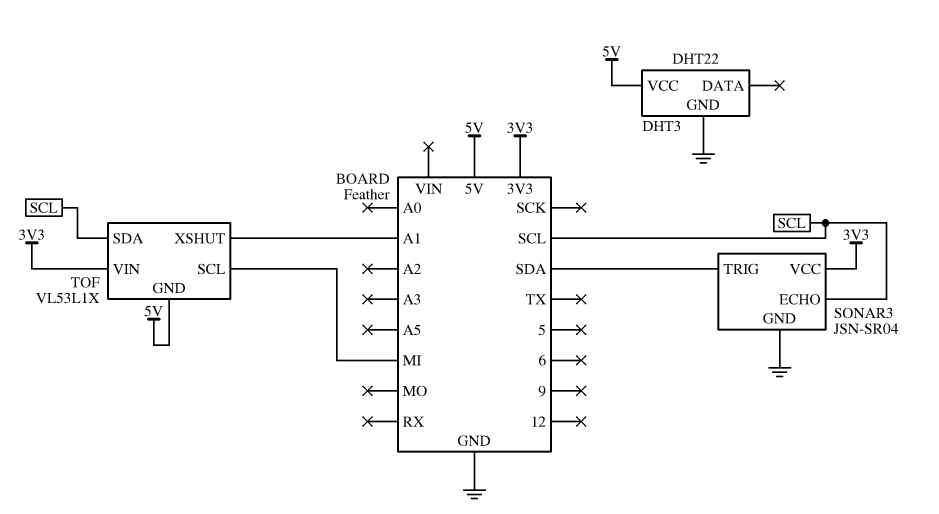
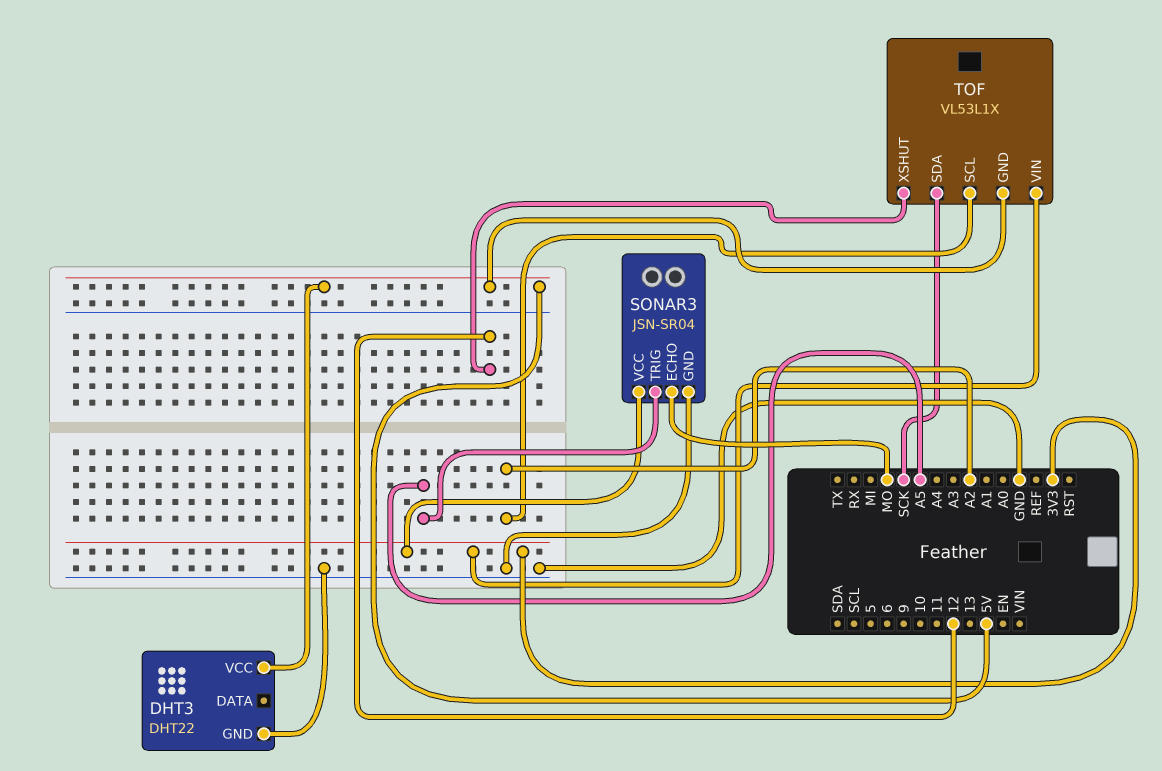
SONAR3 pin ECHO: SCL -> MO
SONAR3 pin TRIG: SDA -> A5
TOF pin SCL: MI -> A2
TOF pin SDA: SCL -> SCK
TOF pin XSHUT: A1 -> 12

